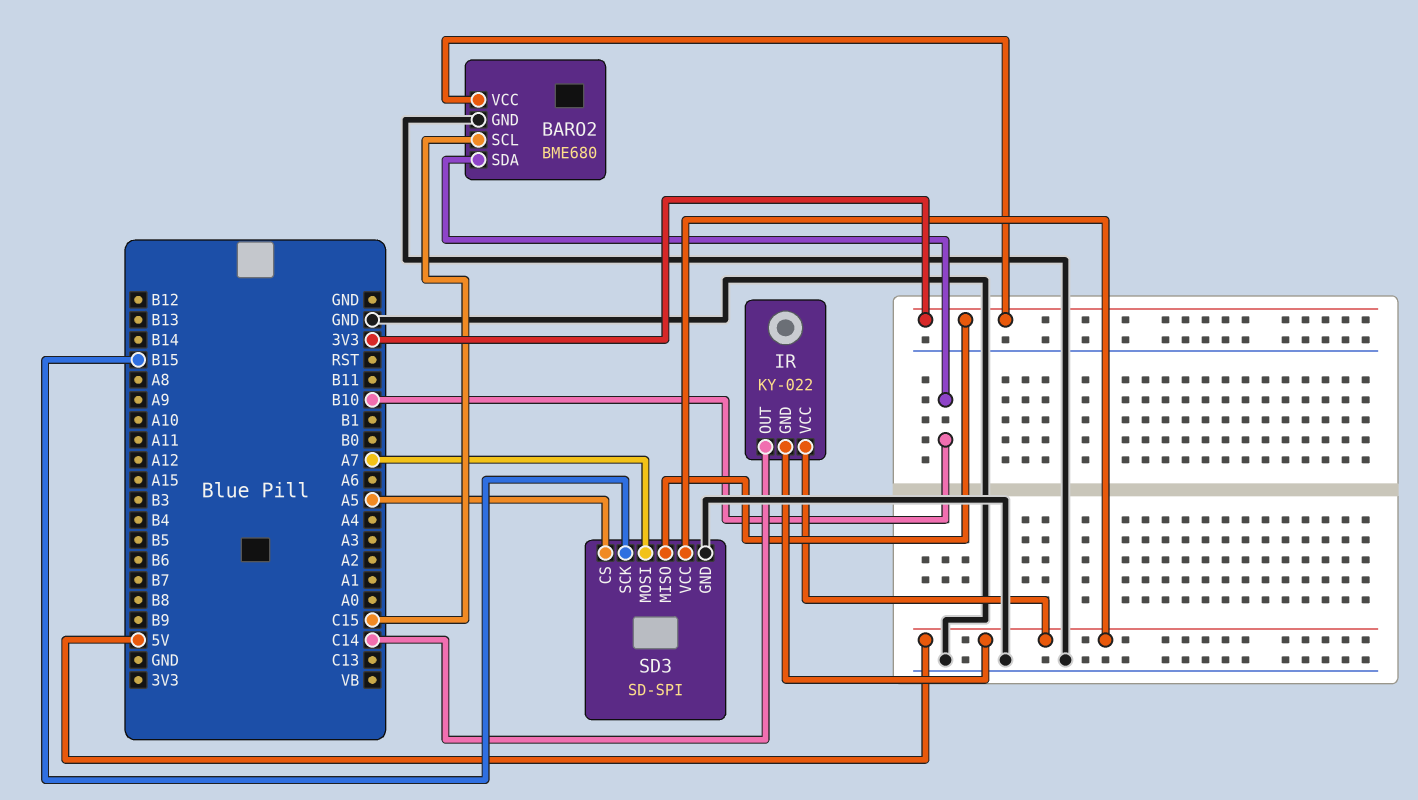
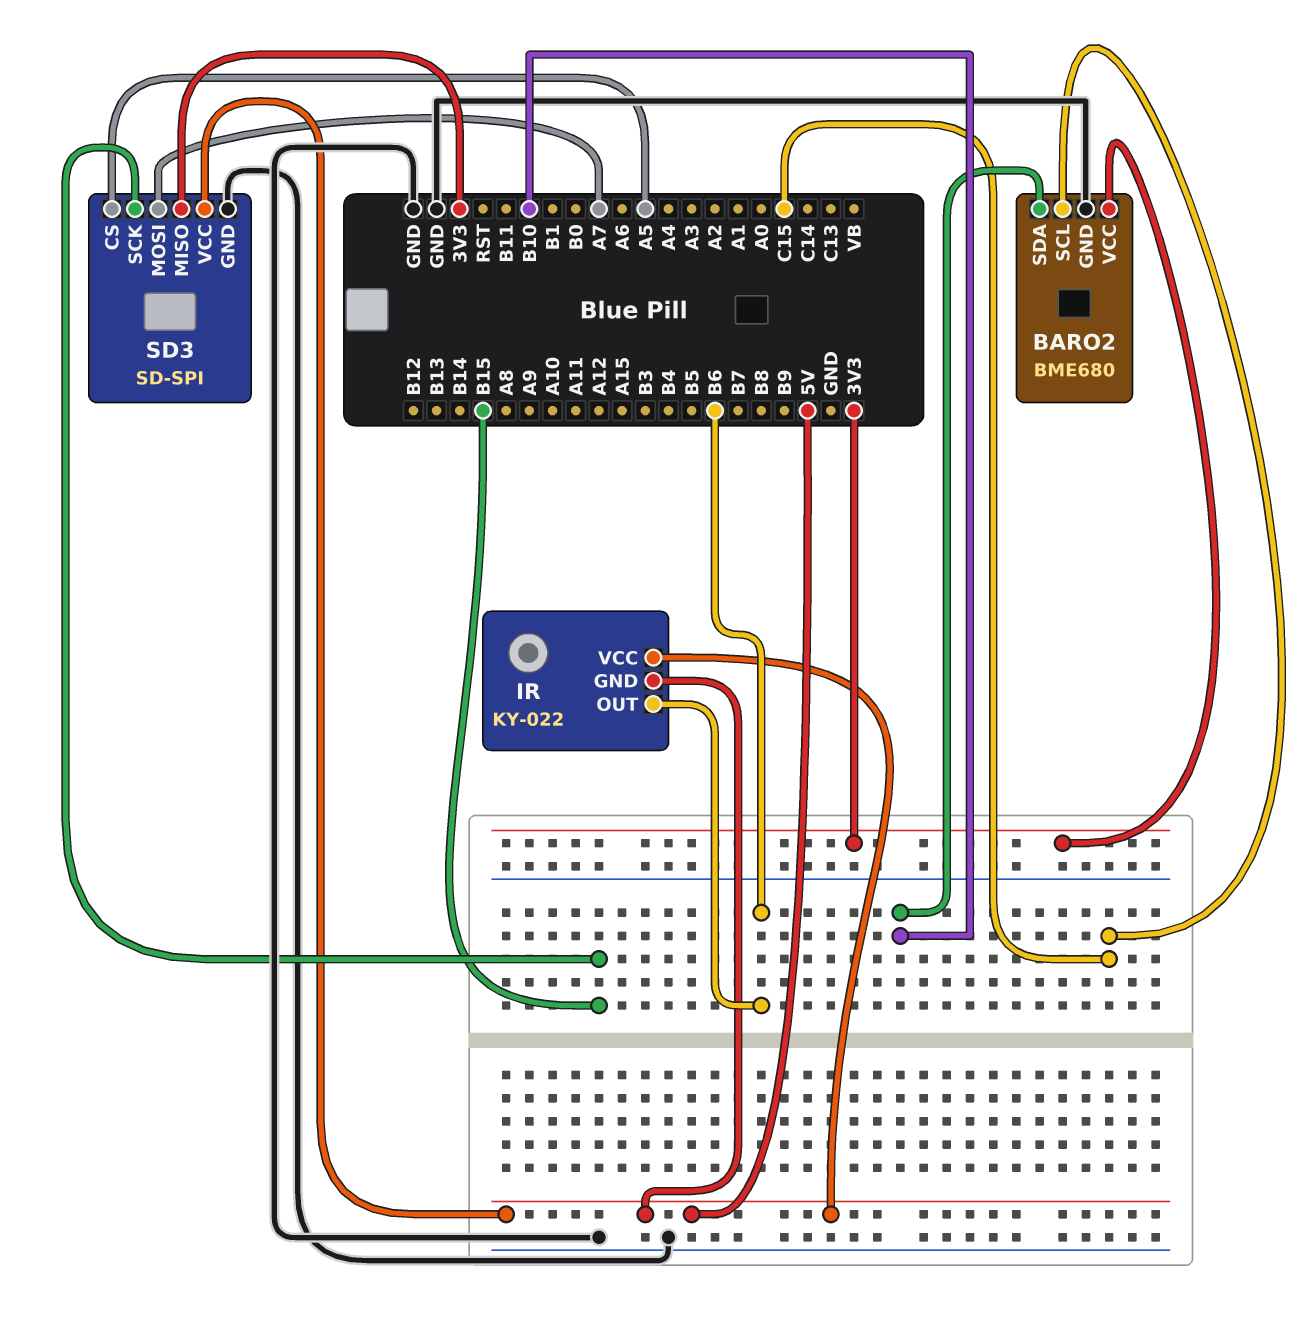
IR pin OUT: C14 -> B6

